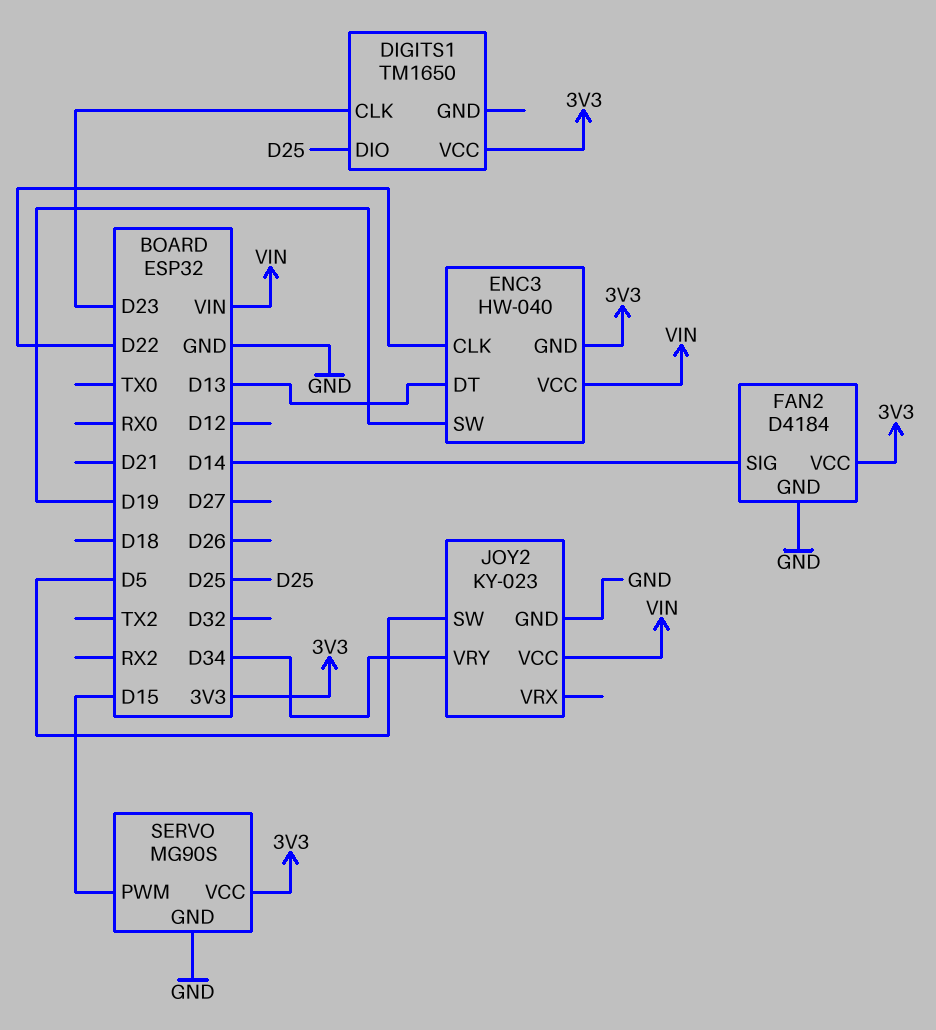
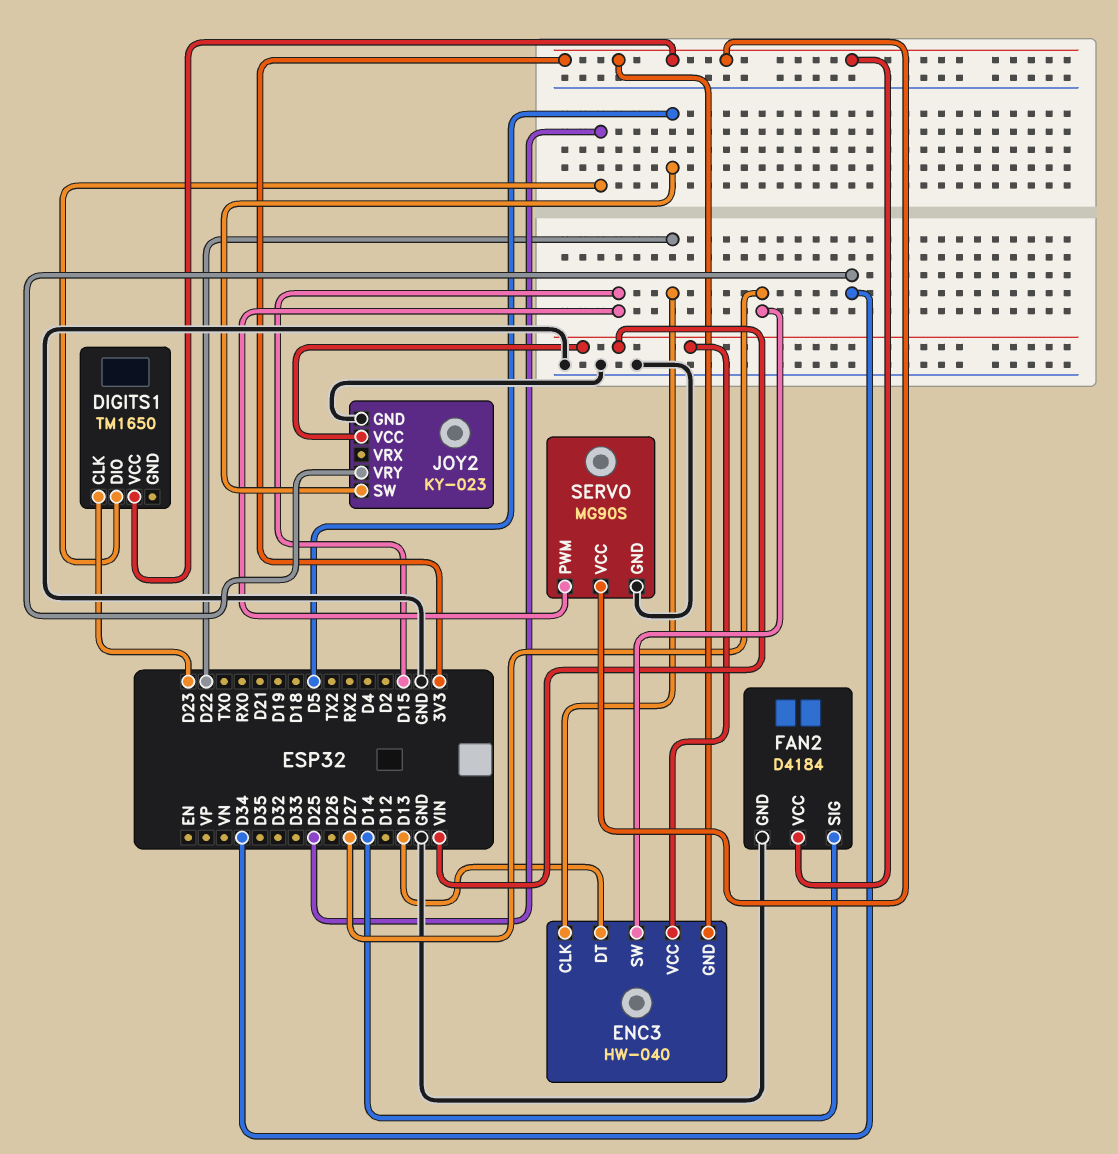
ENC3 pin SW: D19 -> D27

